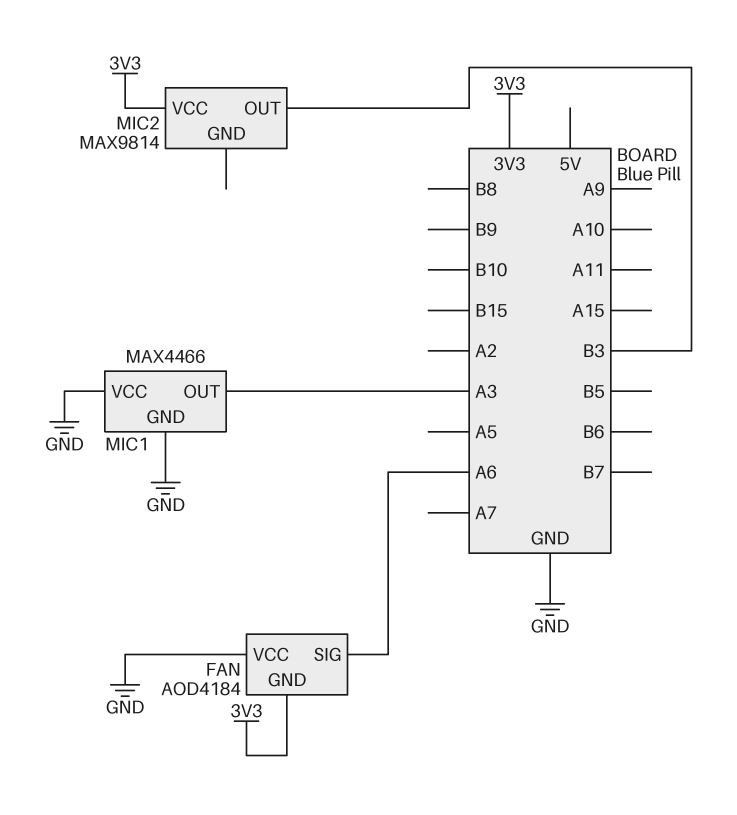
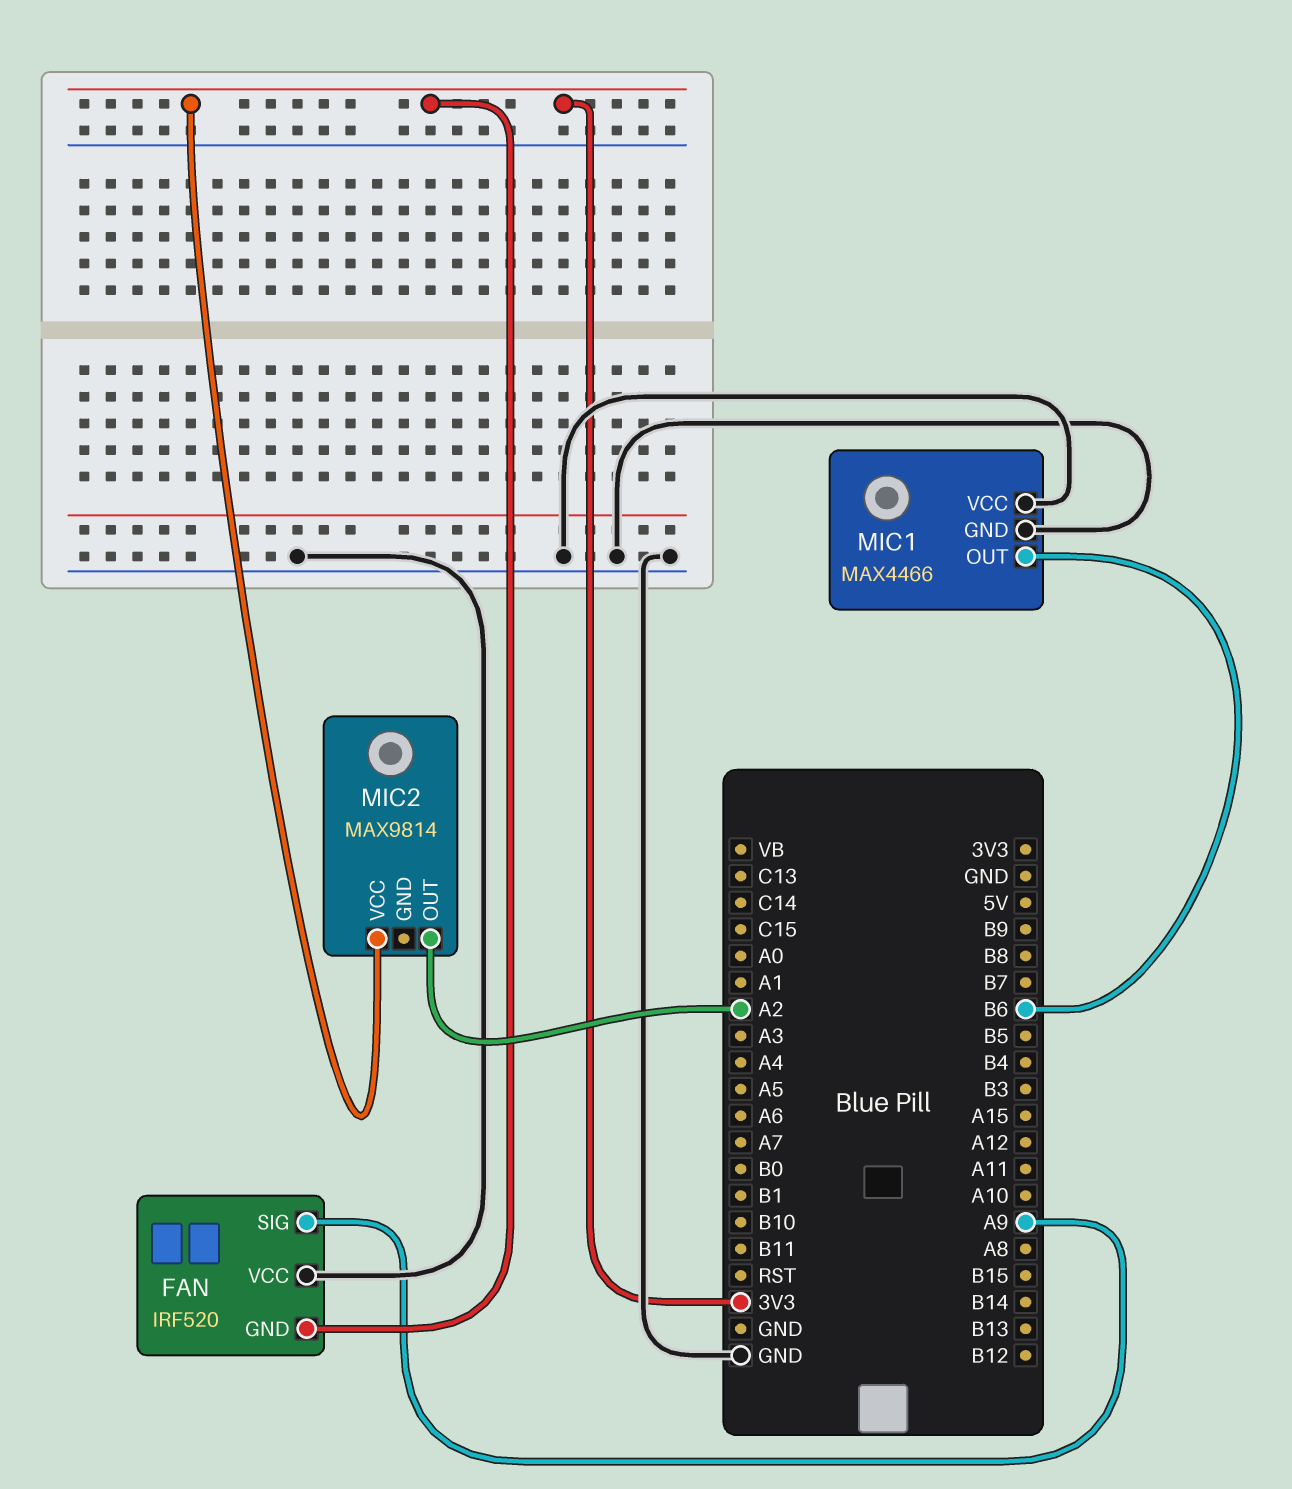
FAN: AOD4184 -> IRF520
FAN pin SIG: A6 -> A9
MIC1 pin OUT: A3 -> B6
MIC2 pin OUT: B3 -> A2

